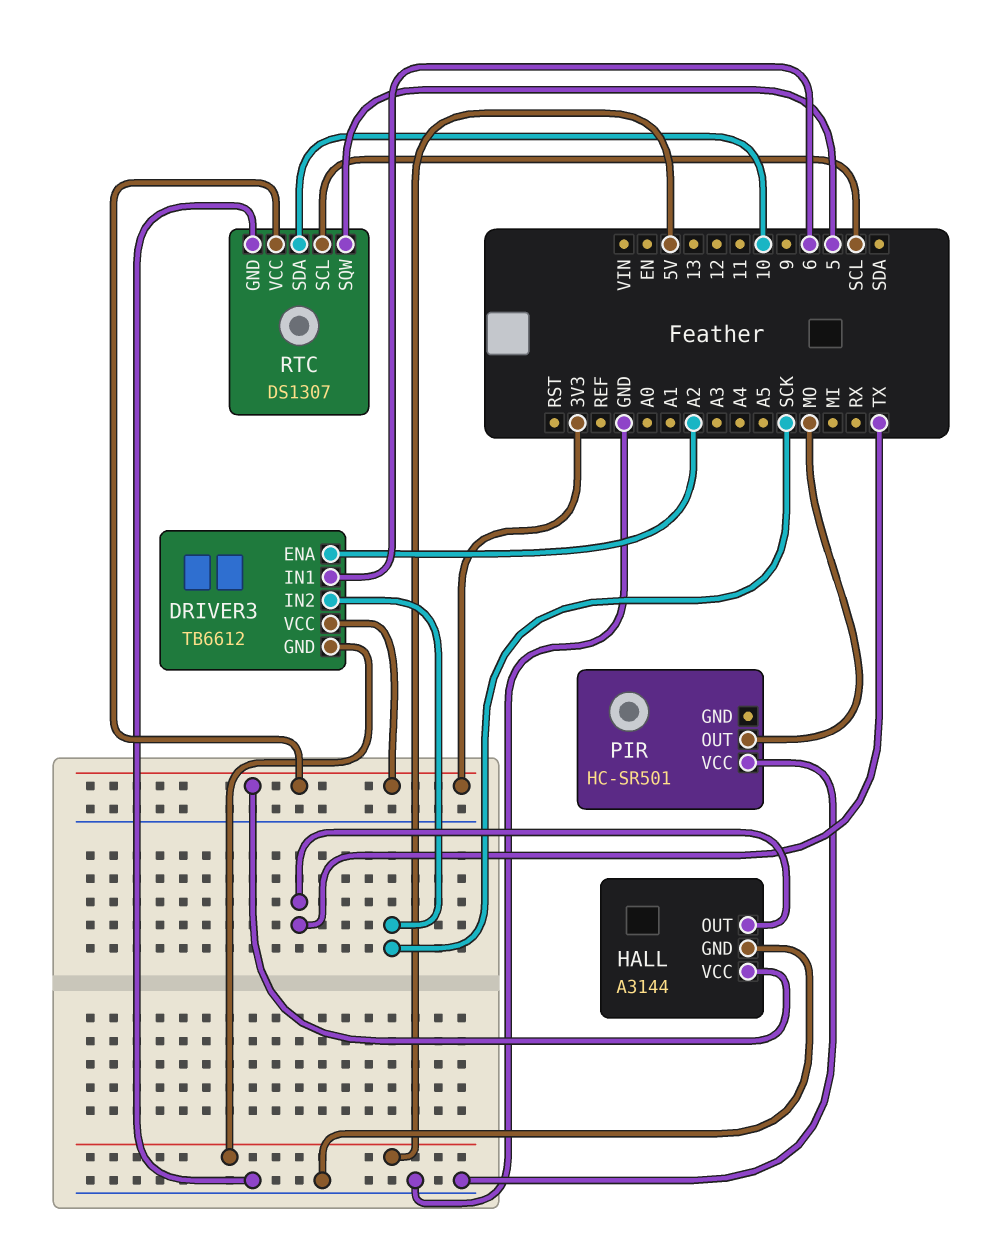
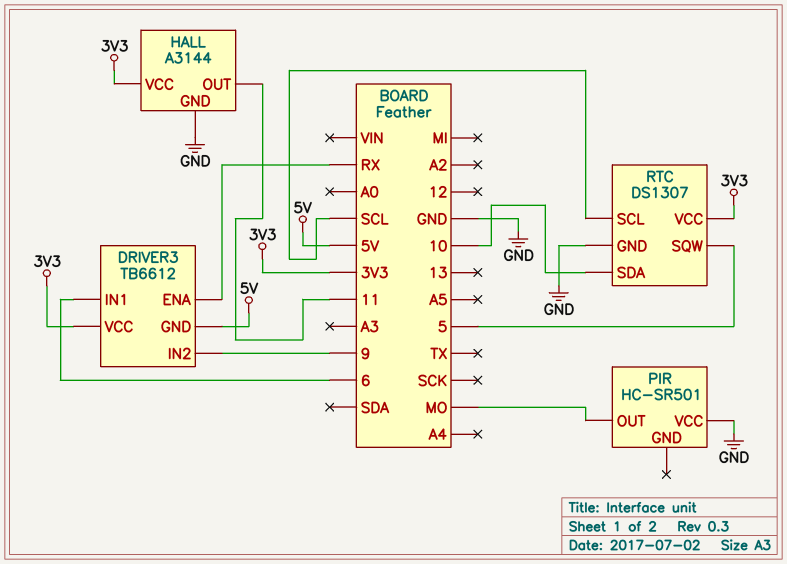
DRIVER3 pin ENA: A2 -> RX
DRIVER3 pin IN2: SCK -> 9
HALL pin OUT: TX -> 11

